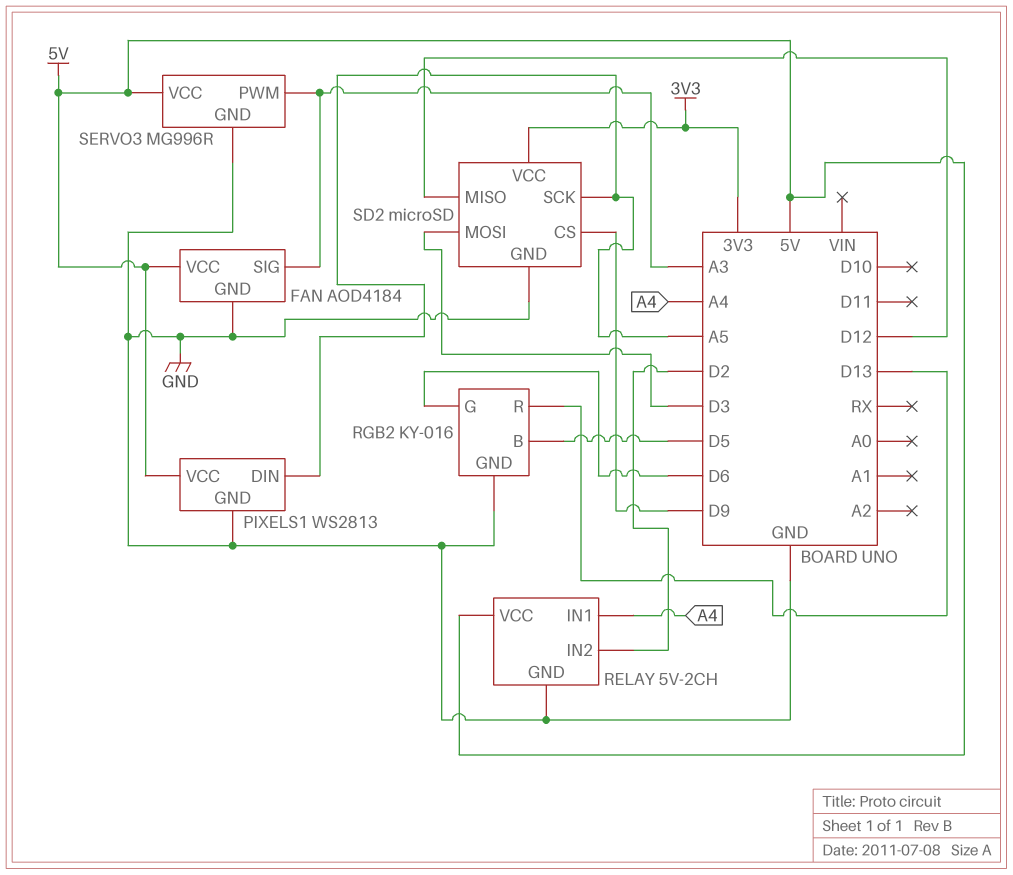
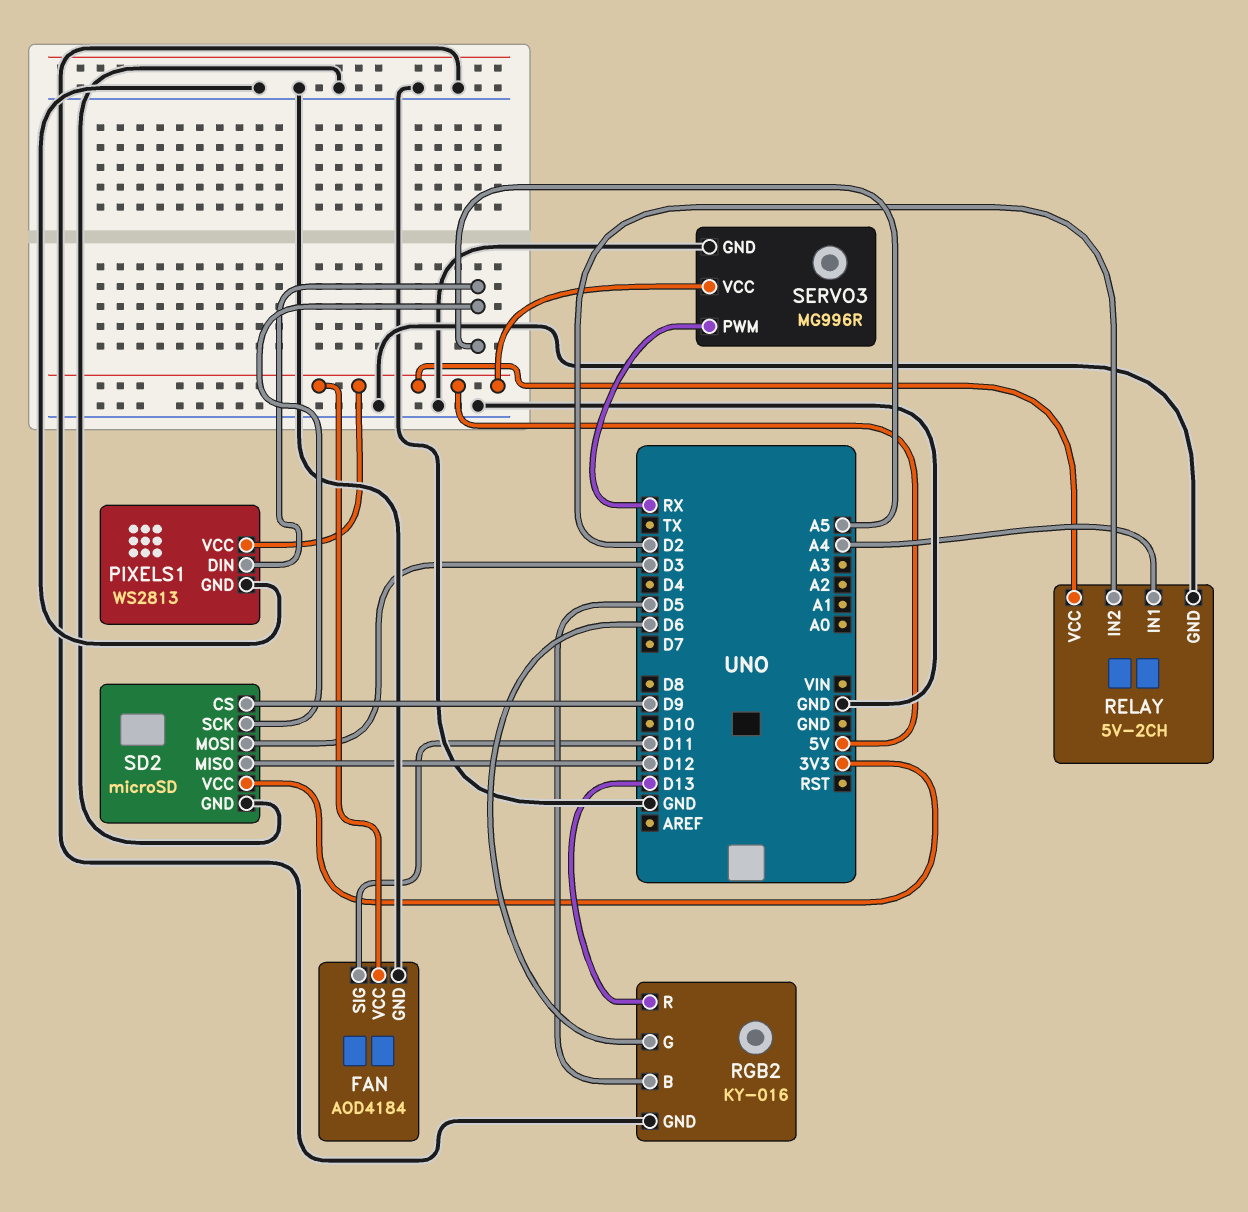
FAN pin SIG: A3 -> D11
SERVO3 pin PWM: A3 -> RX

